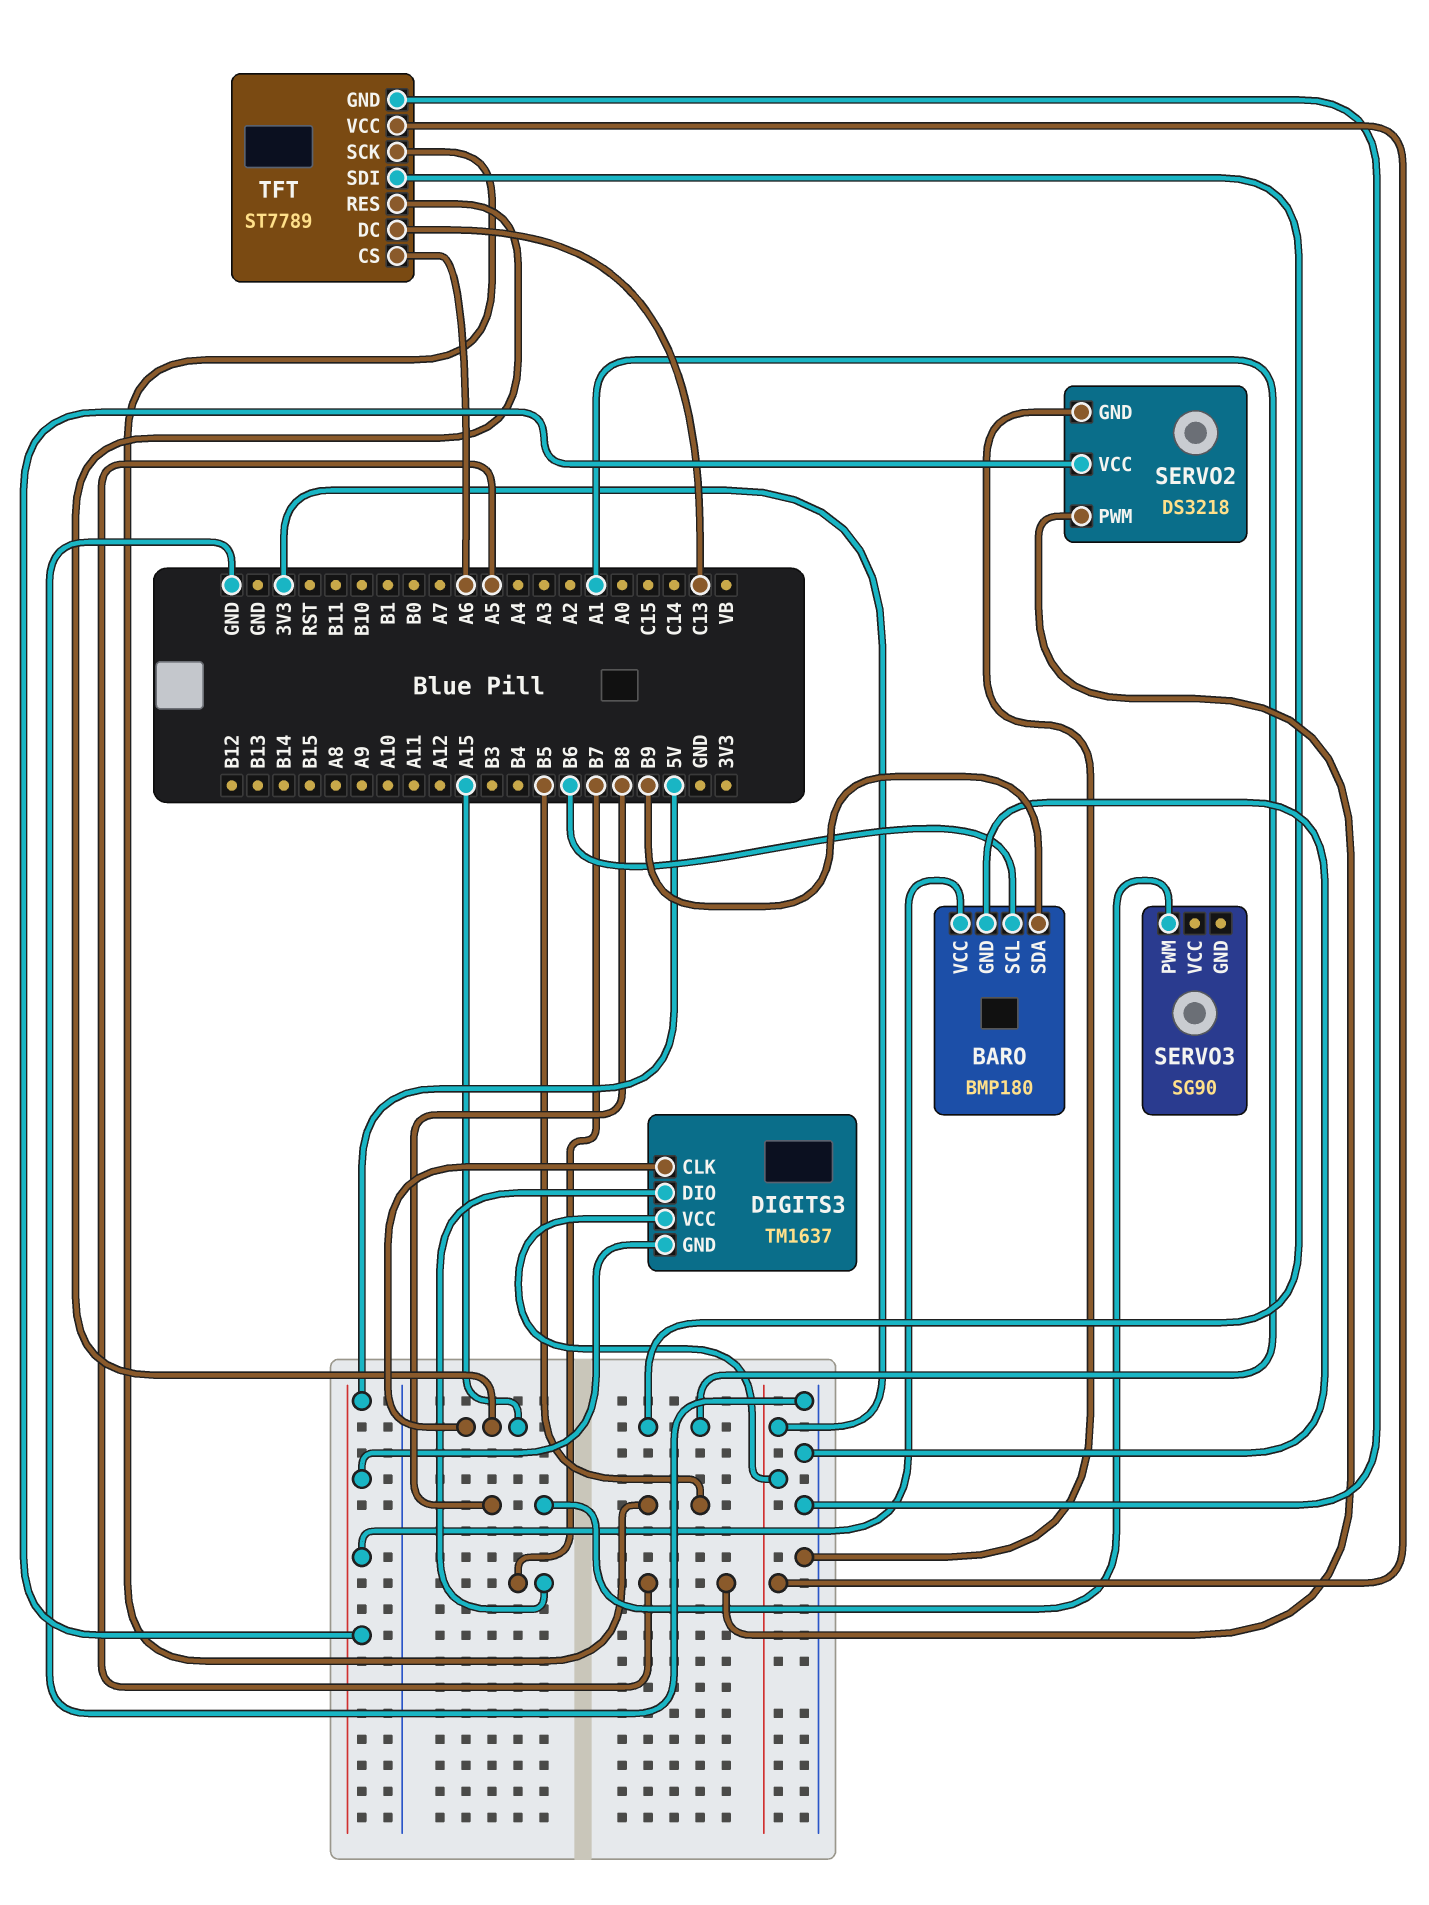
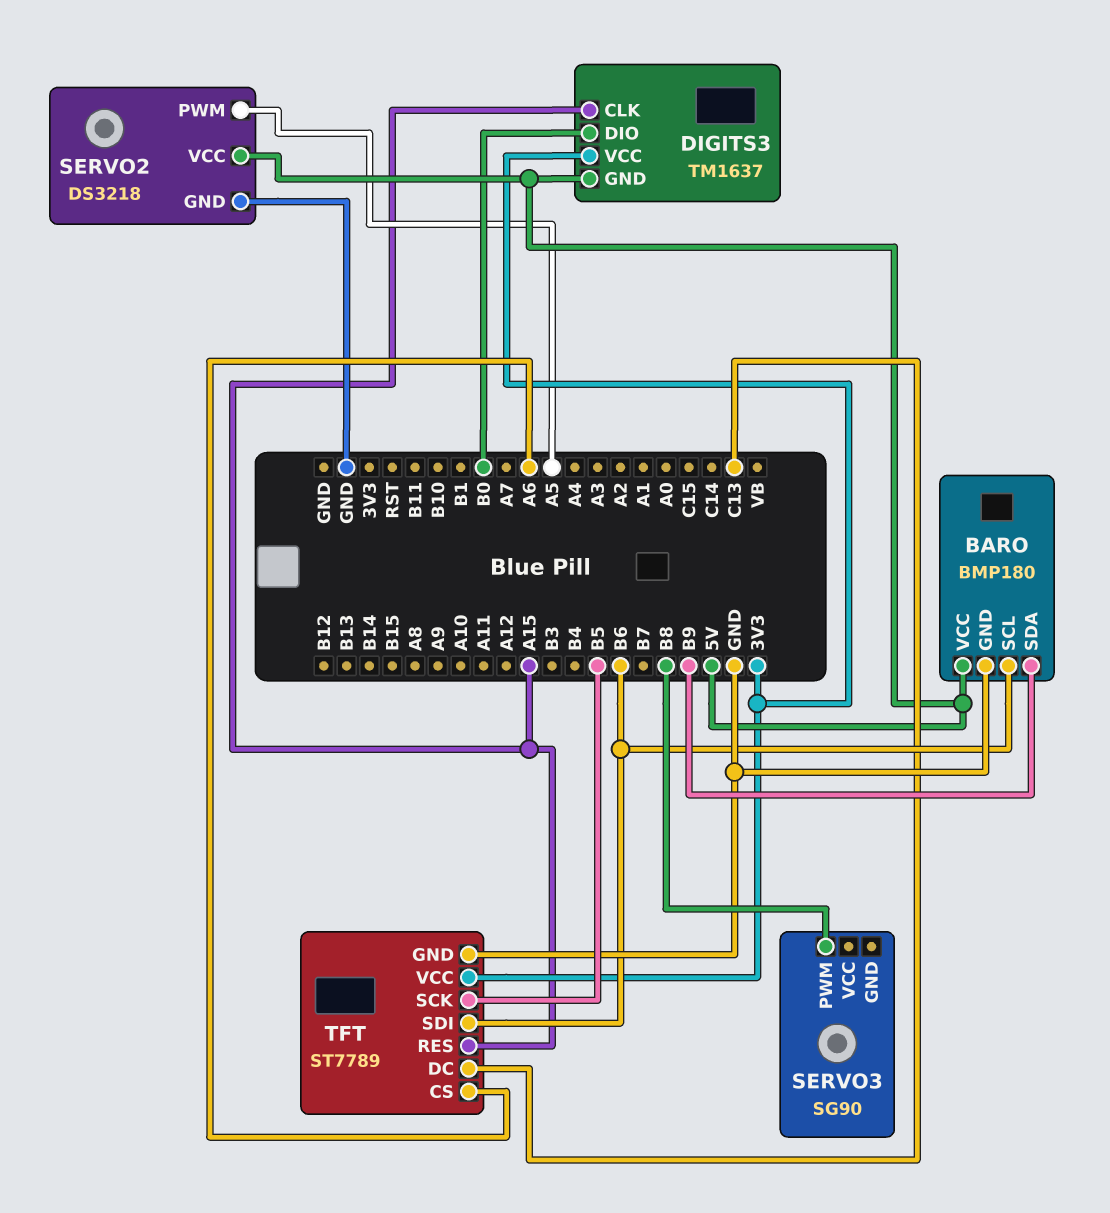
DIGITS3 pin DIO: B7 -> B0
TFT pin SDI: A1 -> B6

